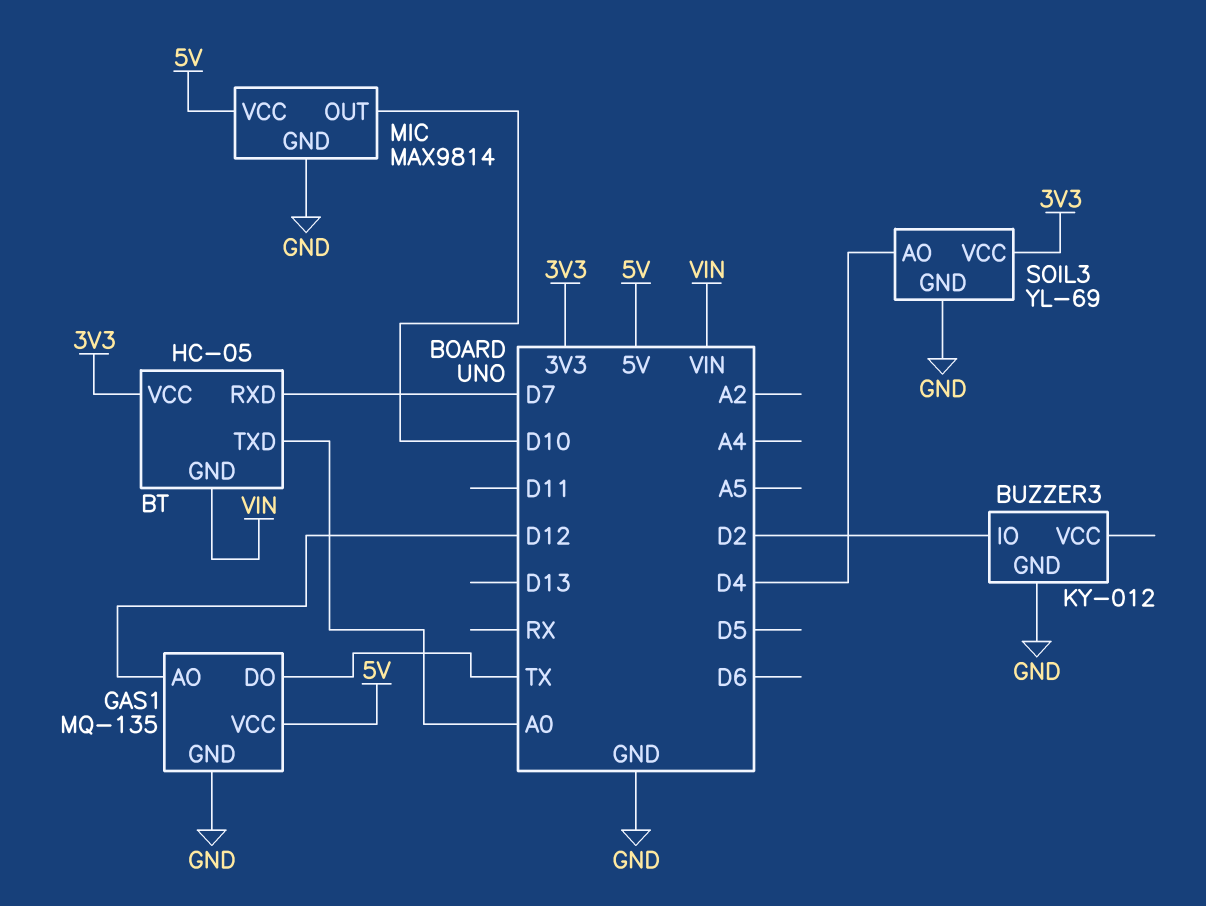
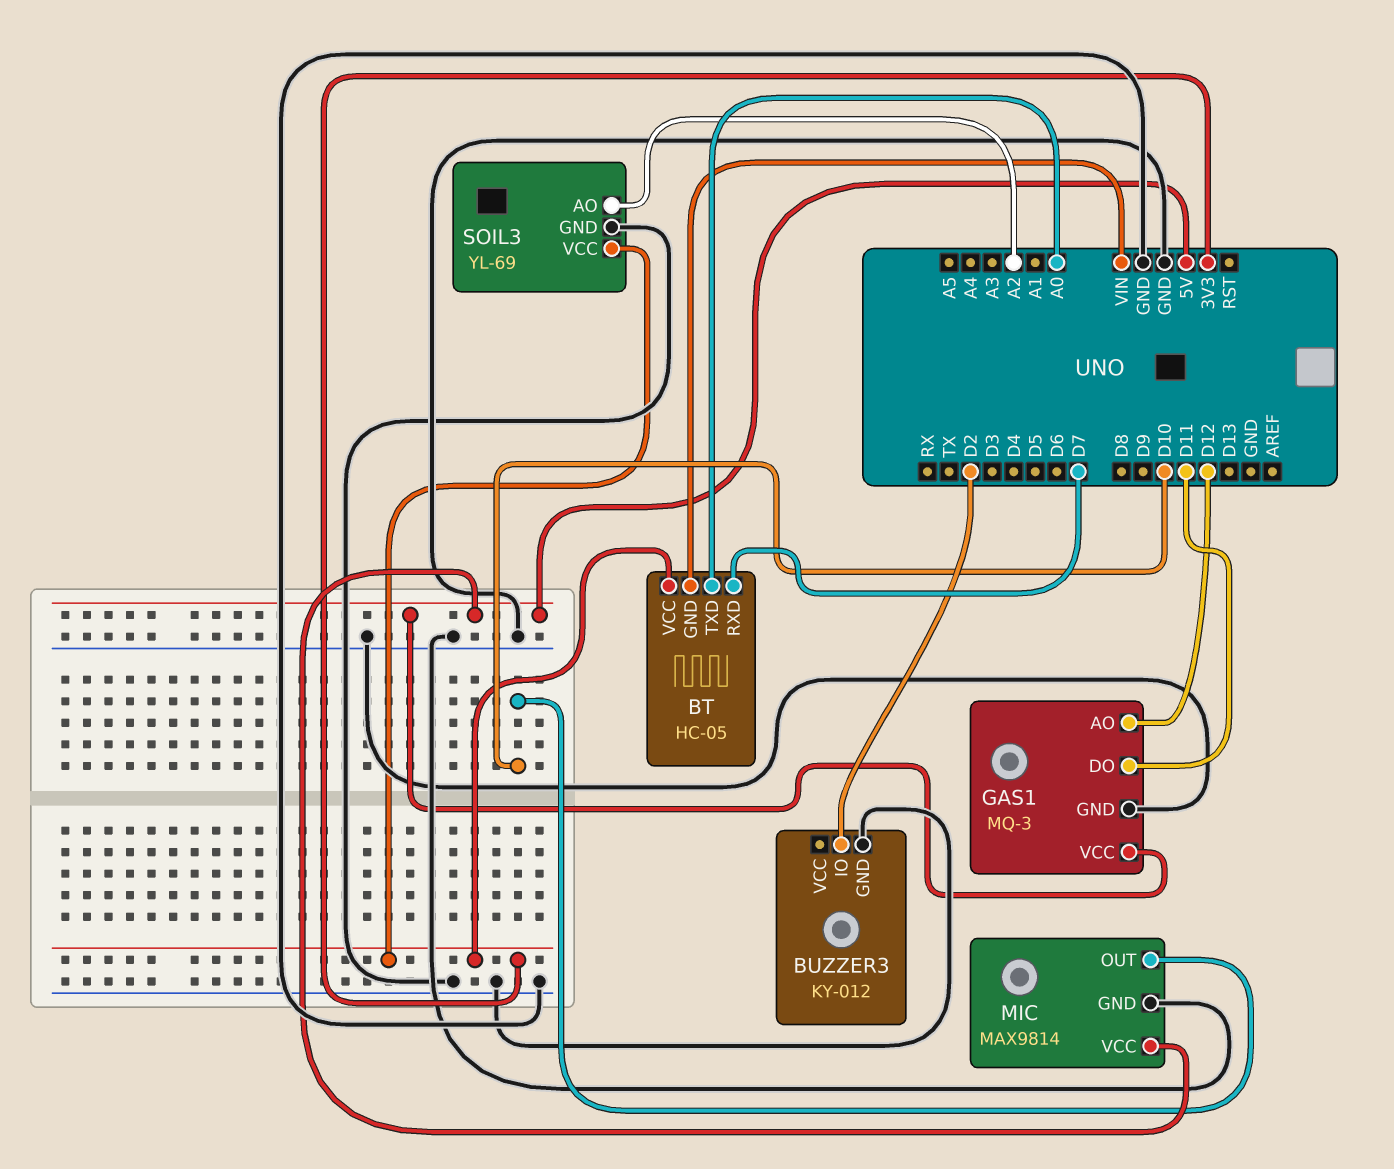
GAS1: MQ-135 -> MQ-3
GAS1 pin DO: TX -> D11
SOIL3 pin AO: D4 -> A2

